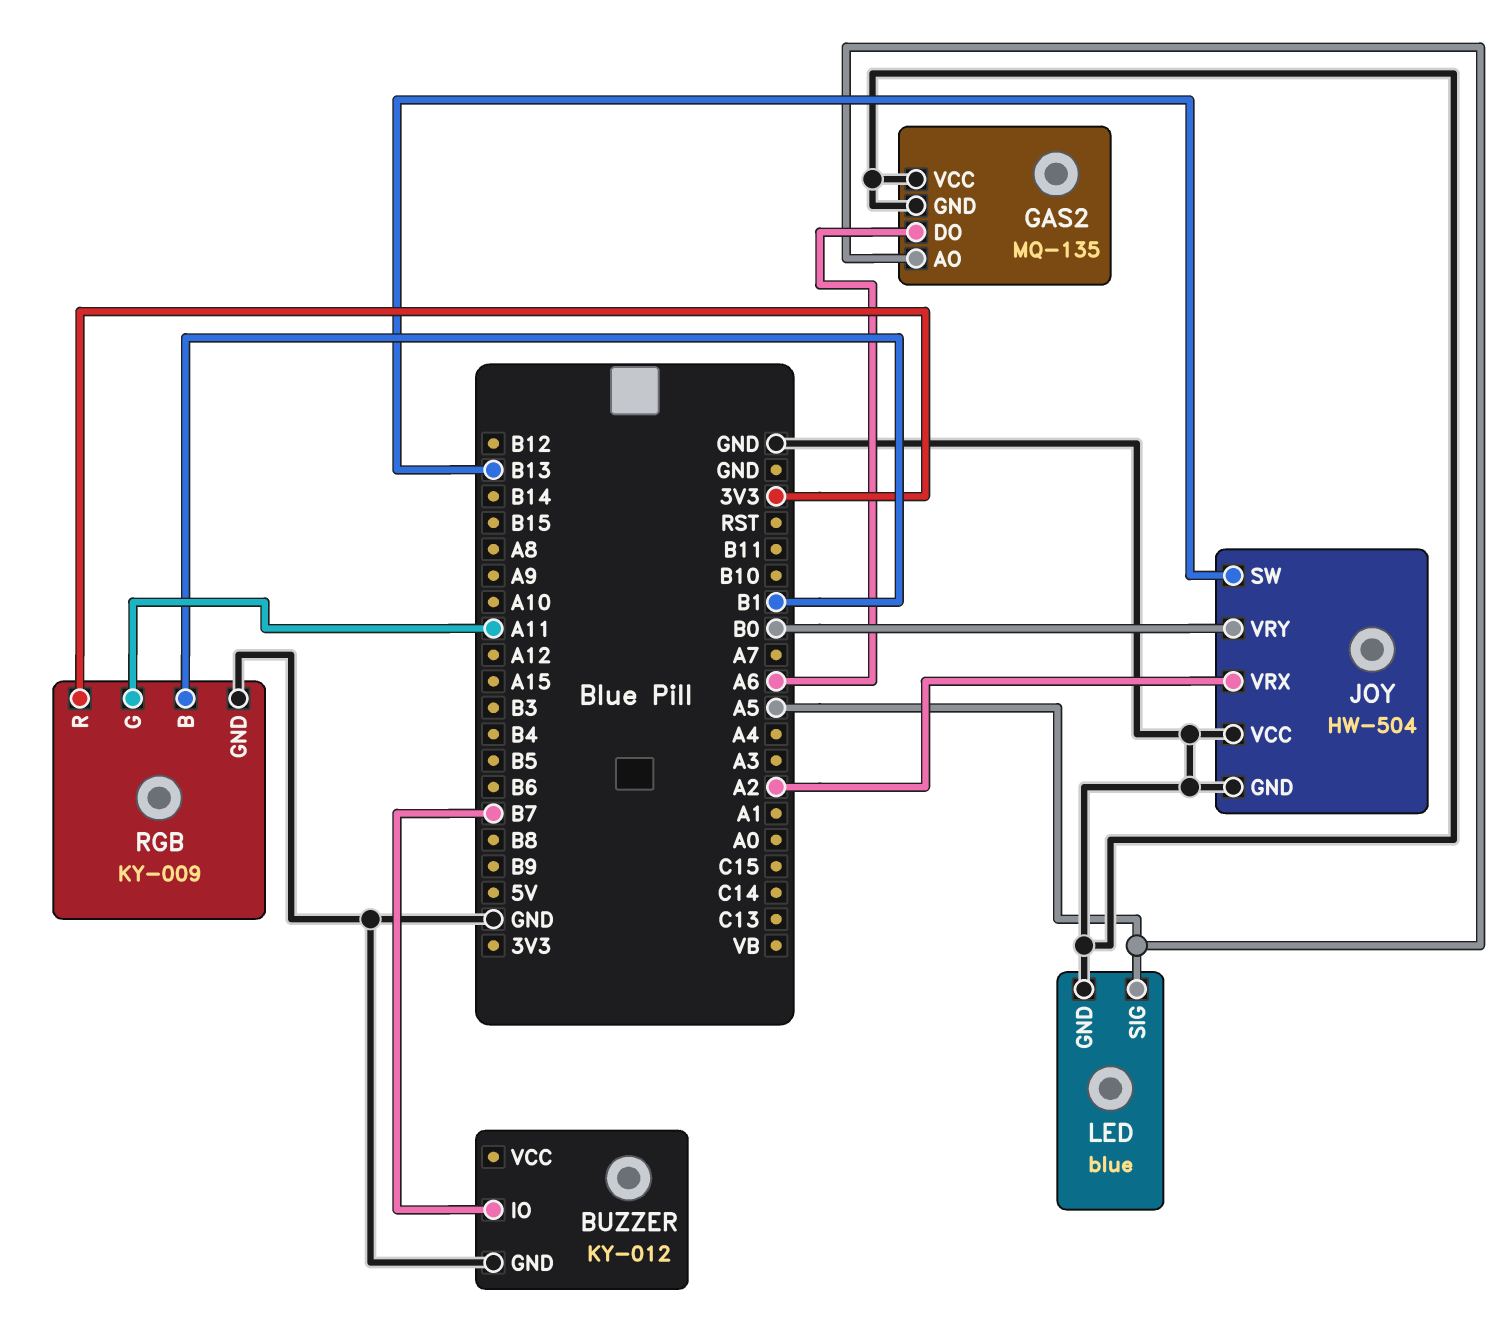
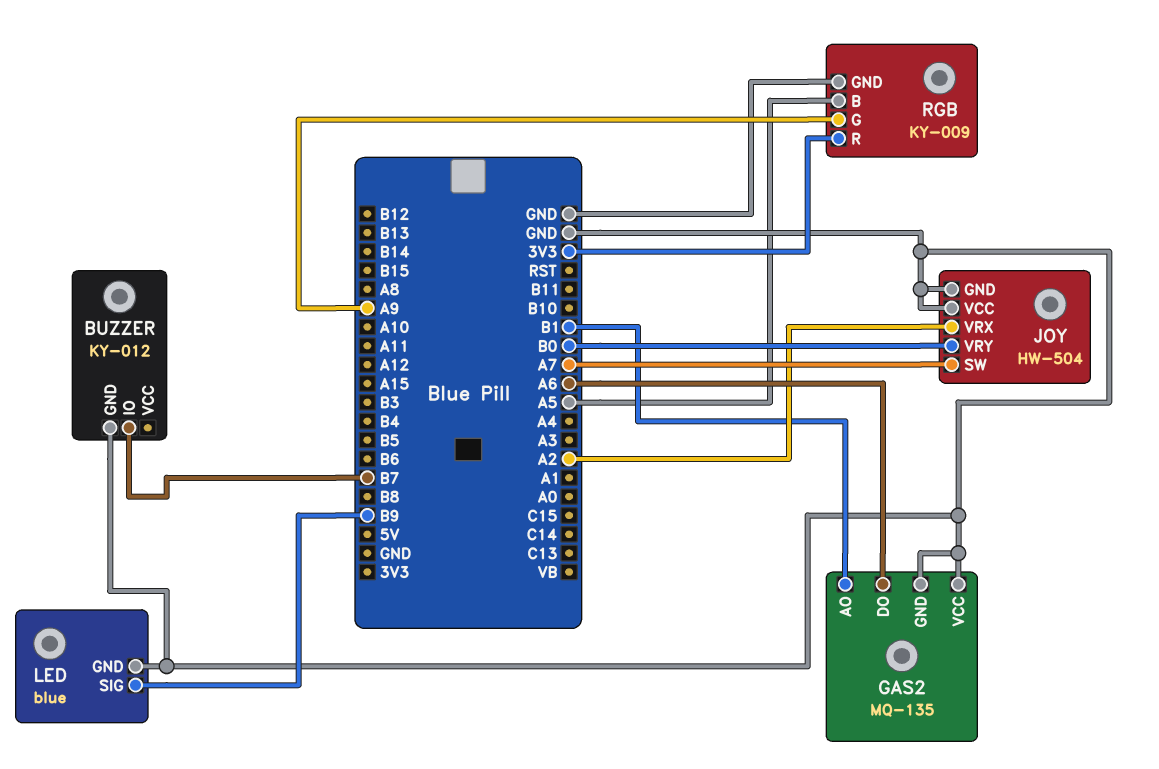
GAS2 pin AO: A5 -> B1
JOY pin SW: B13 -> A7
LED pin SIG: A5 -> B9
RGB pin B: B1 -> A5
RGB pin G: A11 -> A9

